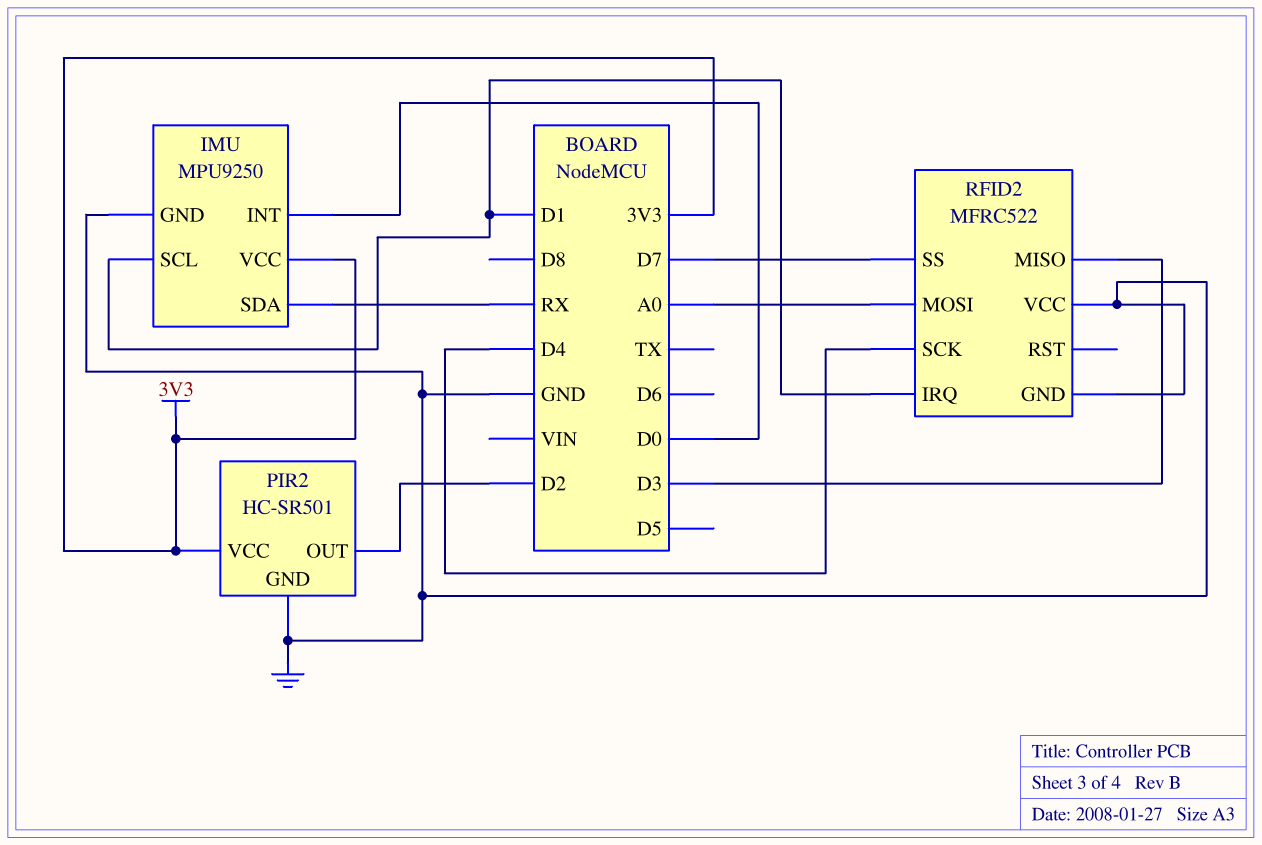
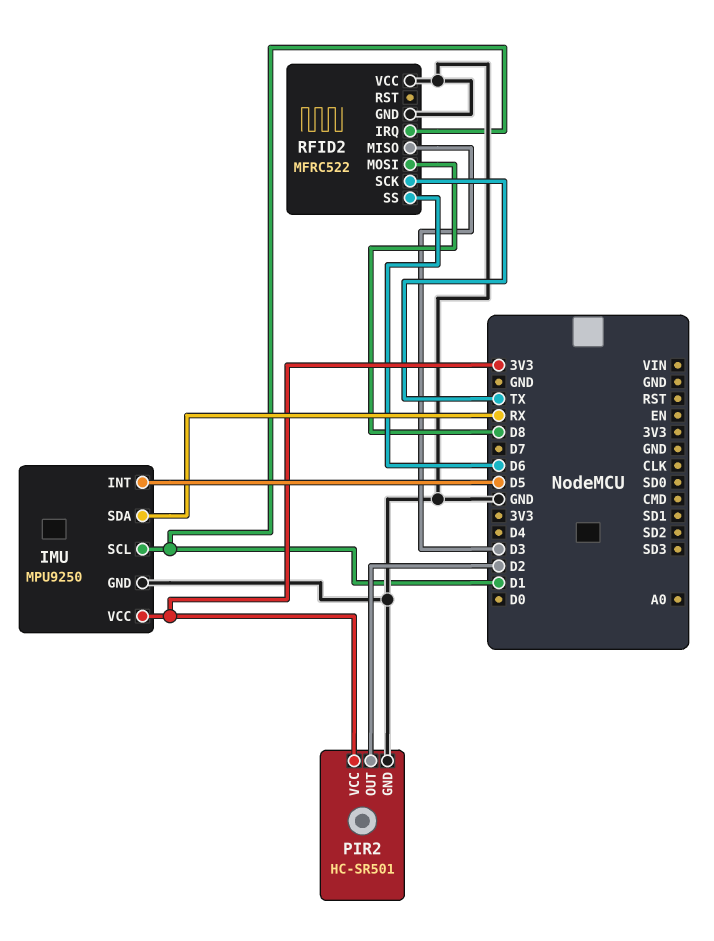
IMU pin INT: D0 -> D5
RFID2 pin MOSI: A0 -> D8
RFID2 pin SCK: D4 -> TX
RFID2 pin SS: D7 -> D6

